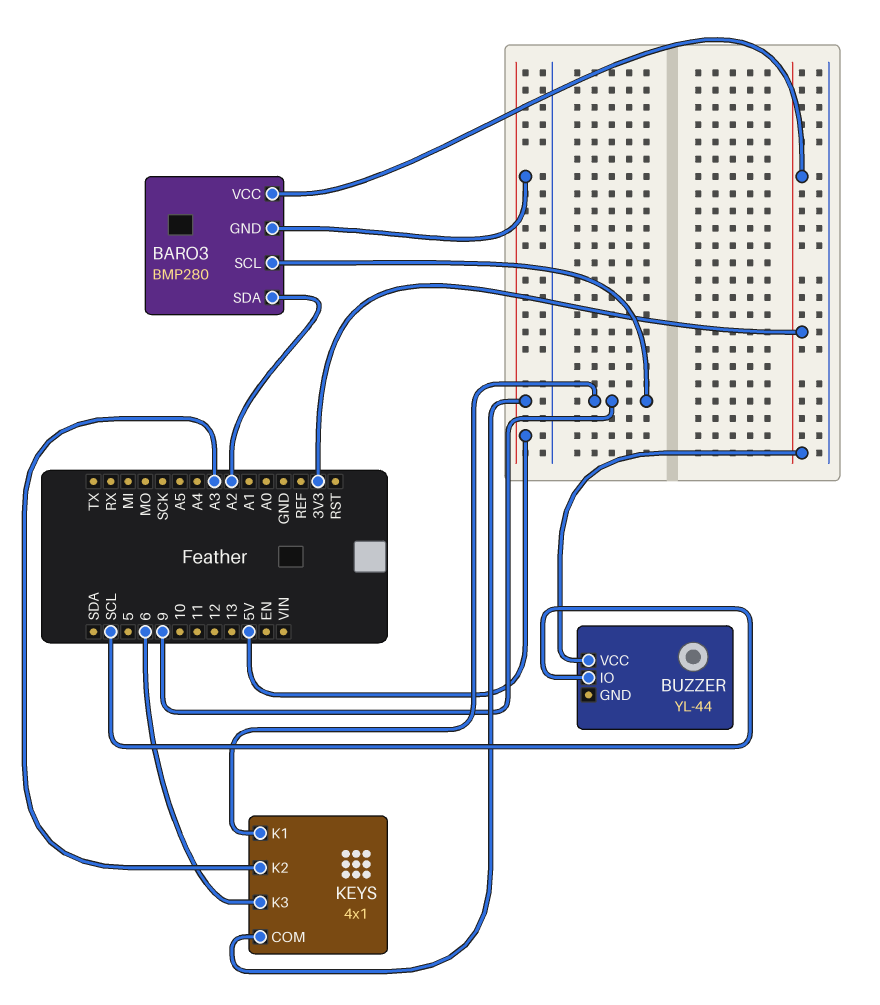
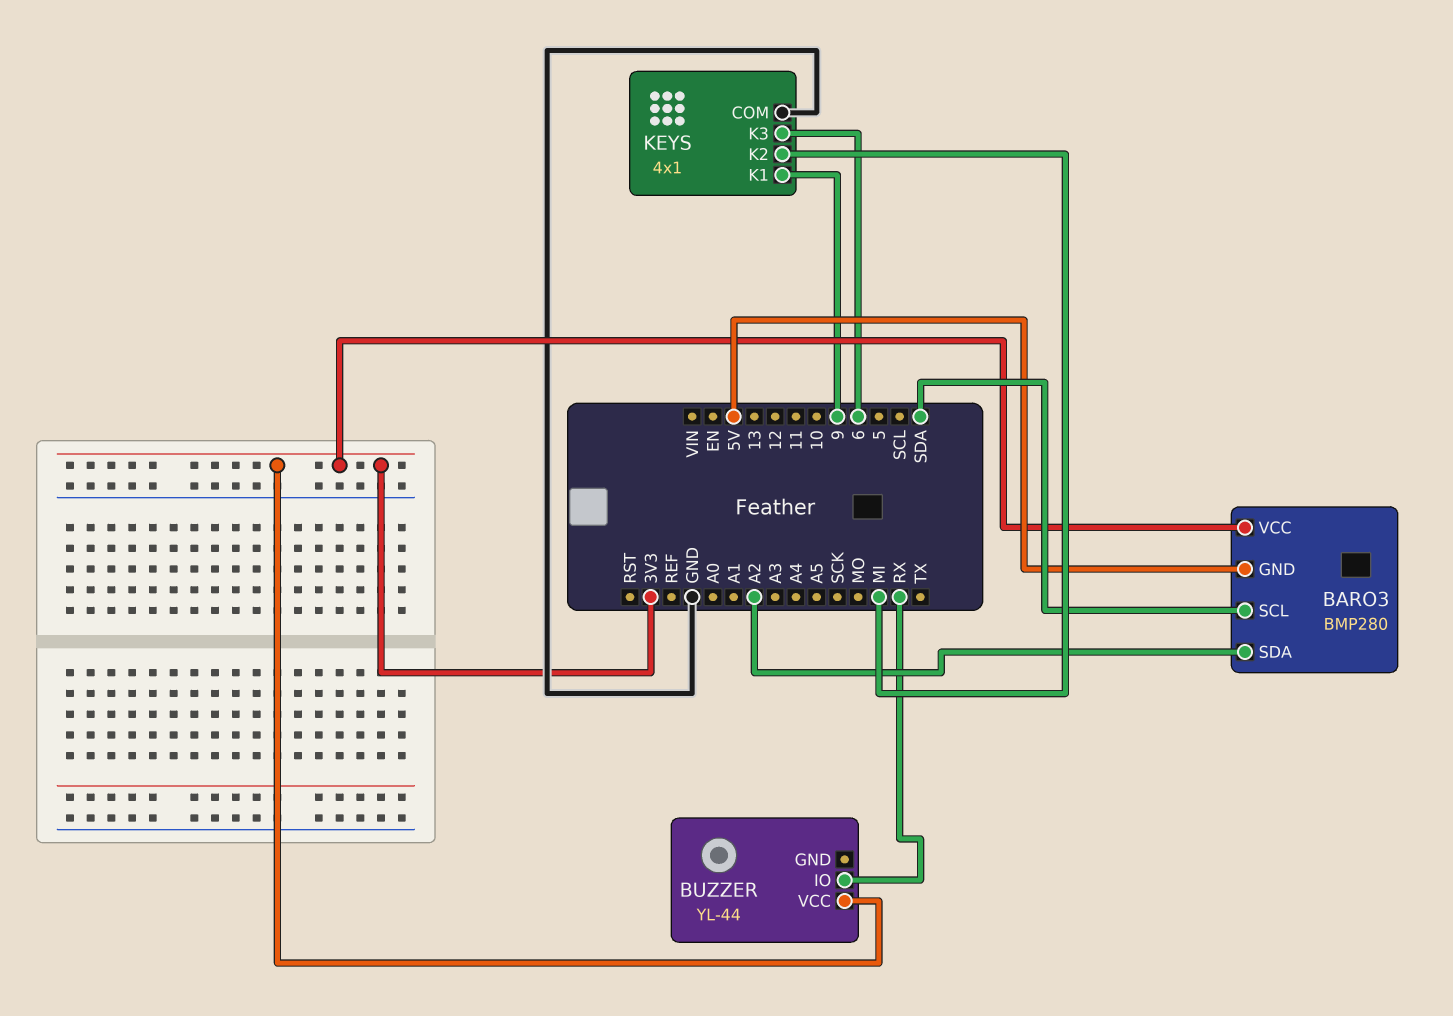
BARO3 pin SCL: 9 -> SDA
BUZZER pin IO: SCL -> RX
KEYS pin COM: 5V -> GND
KEYS pin K2: A3 -> MI

